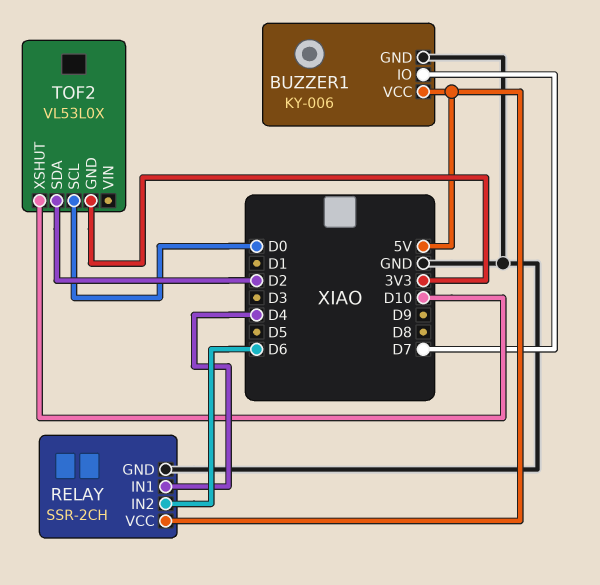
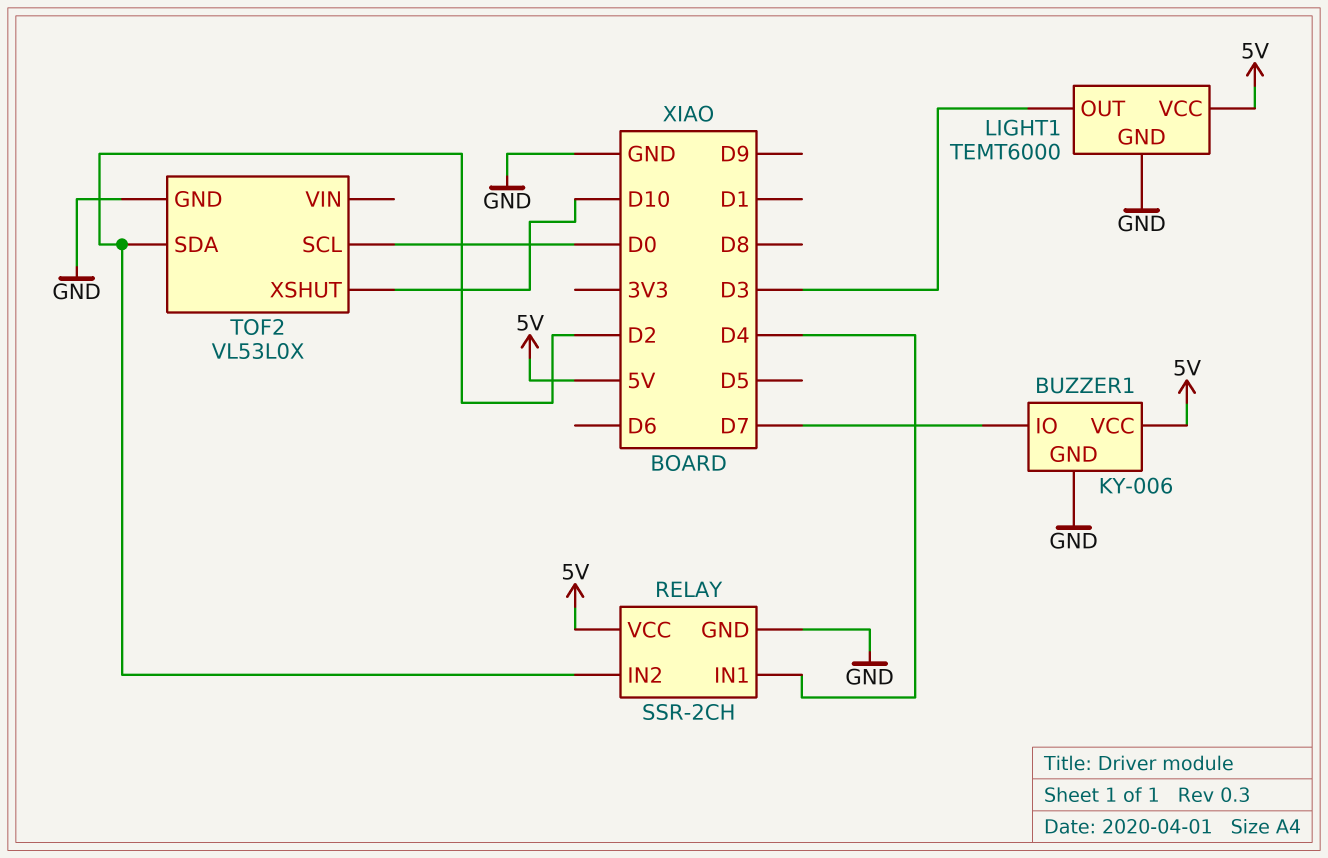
LIGHT1: none -> TEMT6000
LIGHT1 pin GND: none -> GND
LIGHT1 pin OUT: none -> D3
LIGHT1 pin VCC: none -> 5V
RELAY pin IN2: D6 -> D2
TOF2 pin GND: 3V3 -> GND

